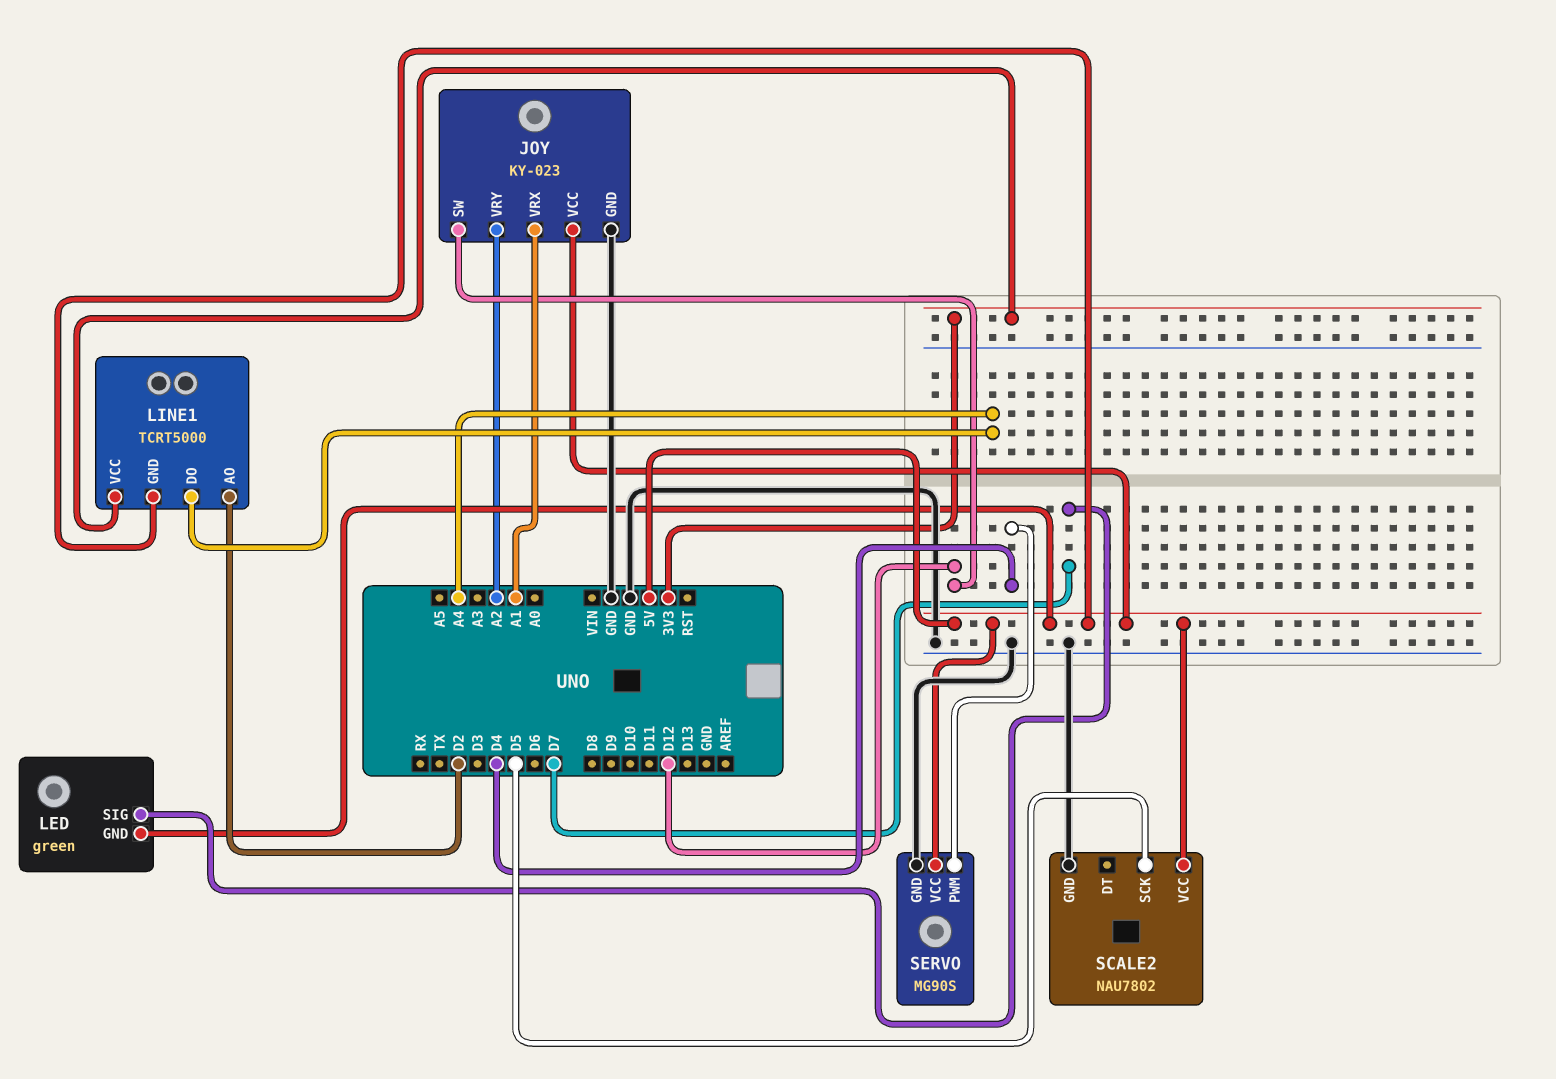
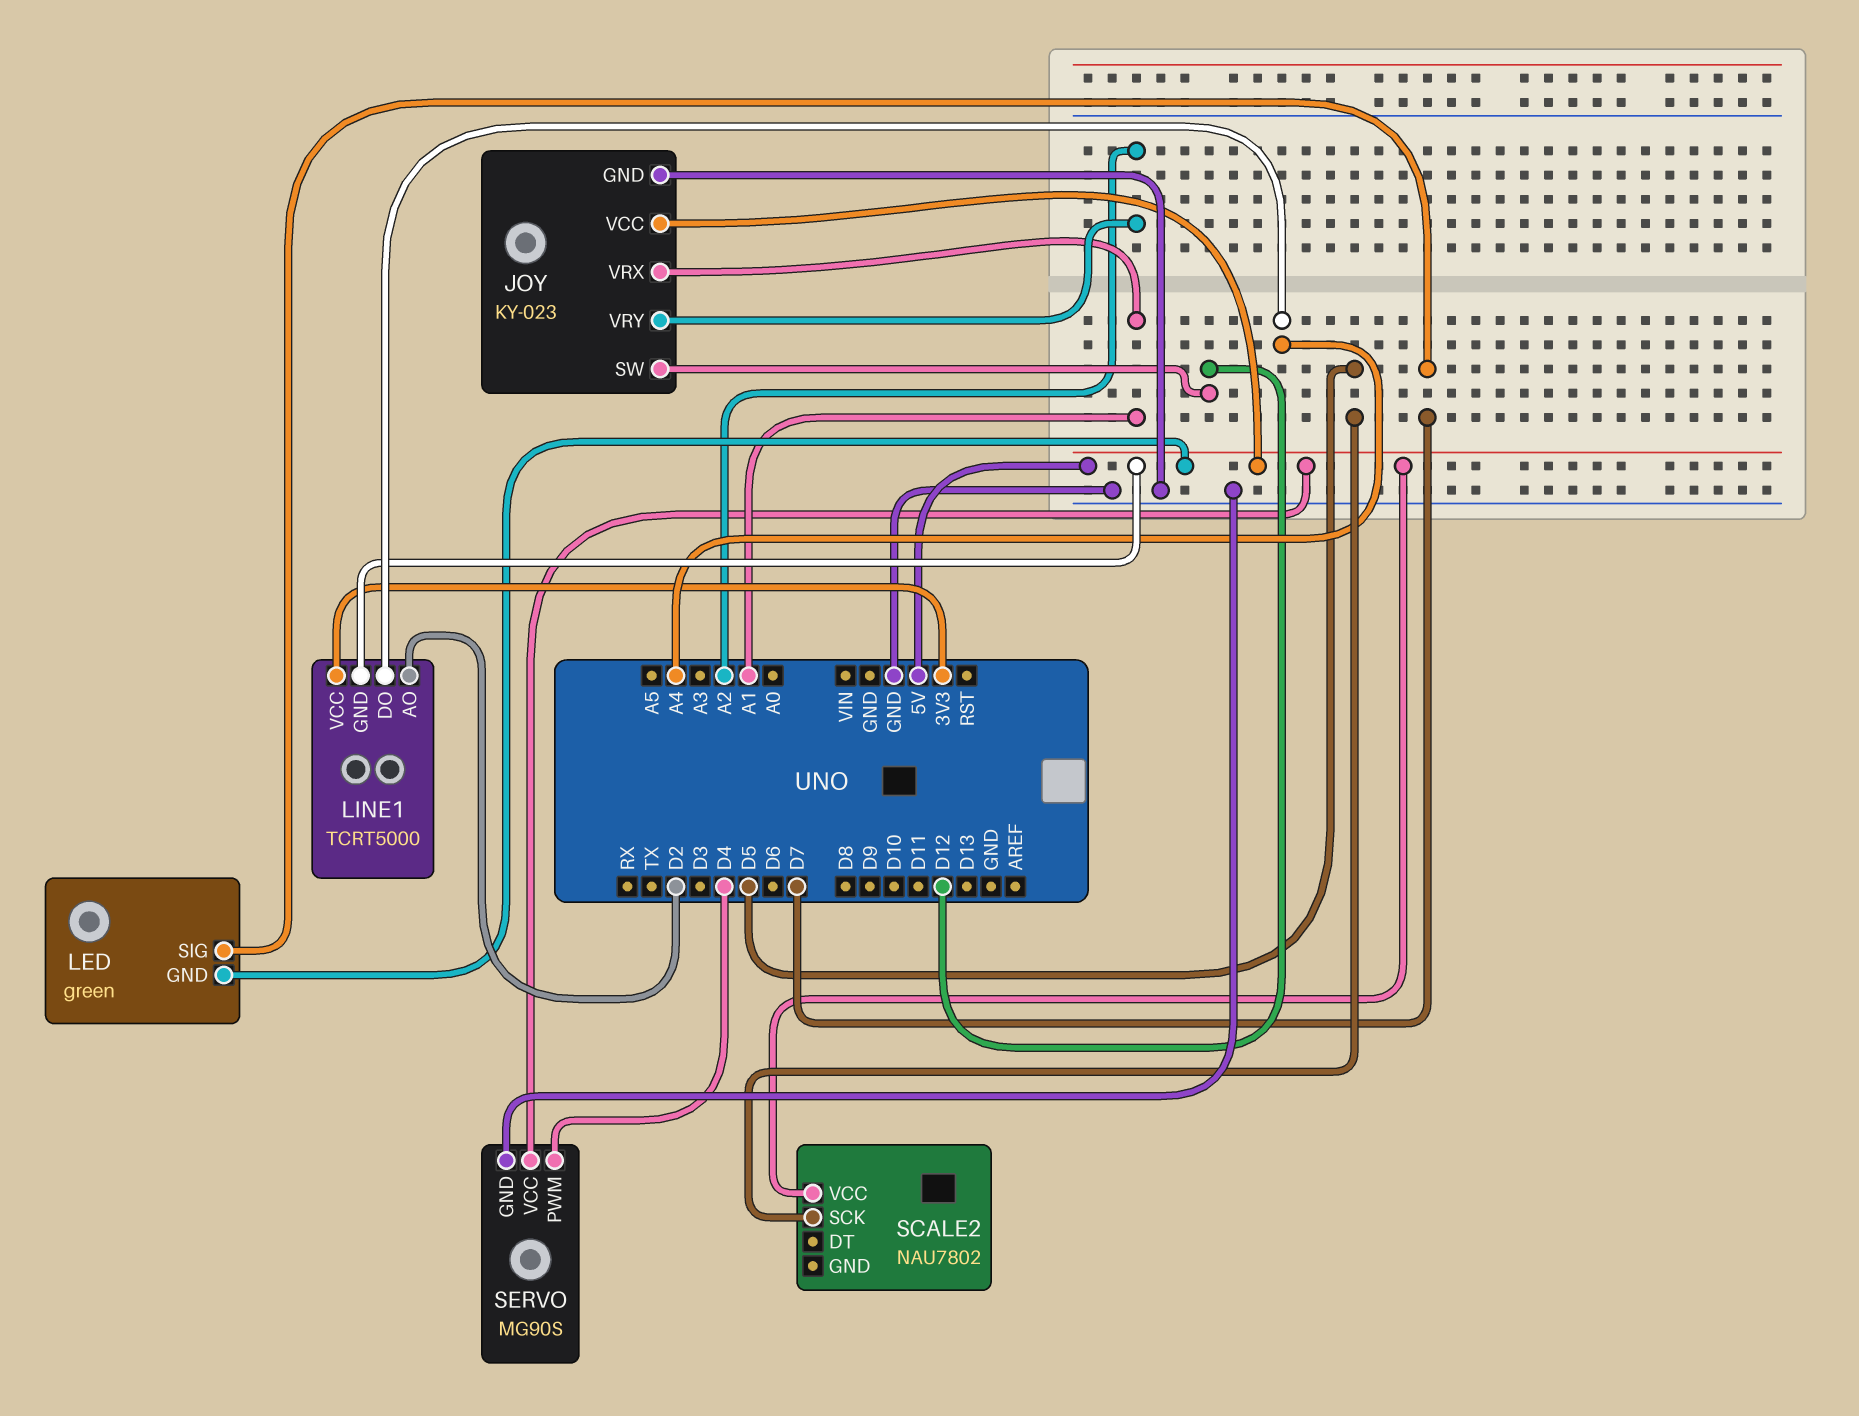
SCALE2 pin GND: GND -> none

